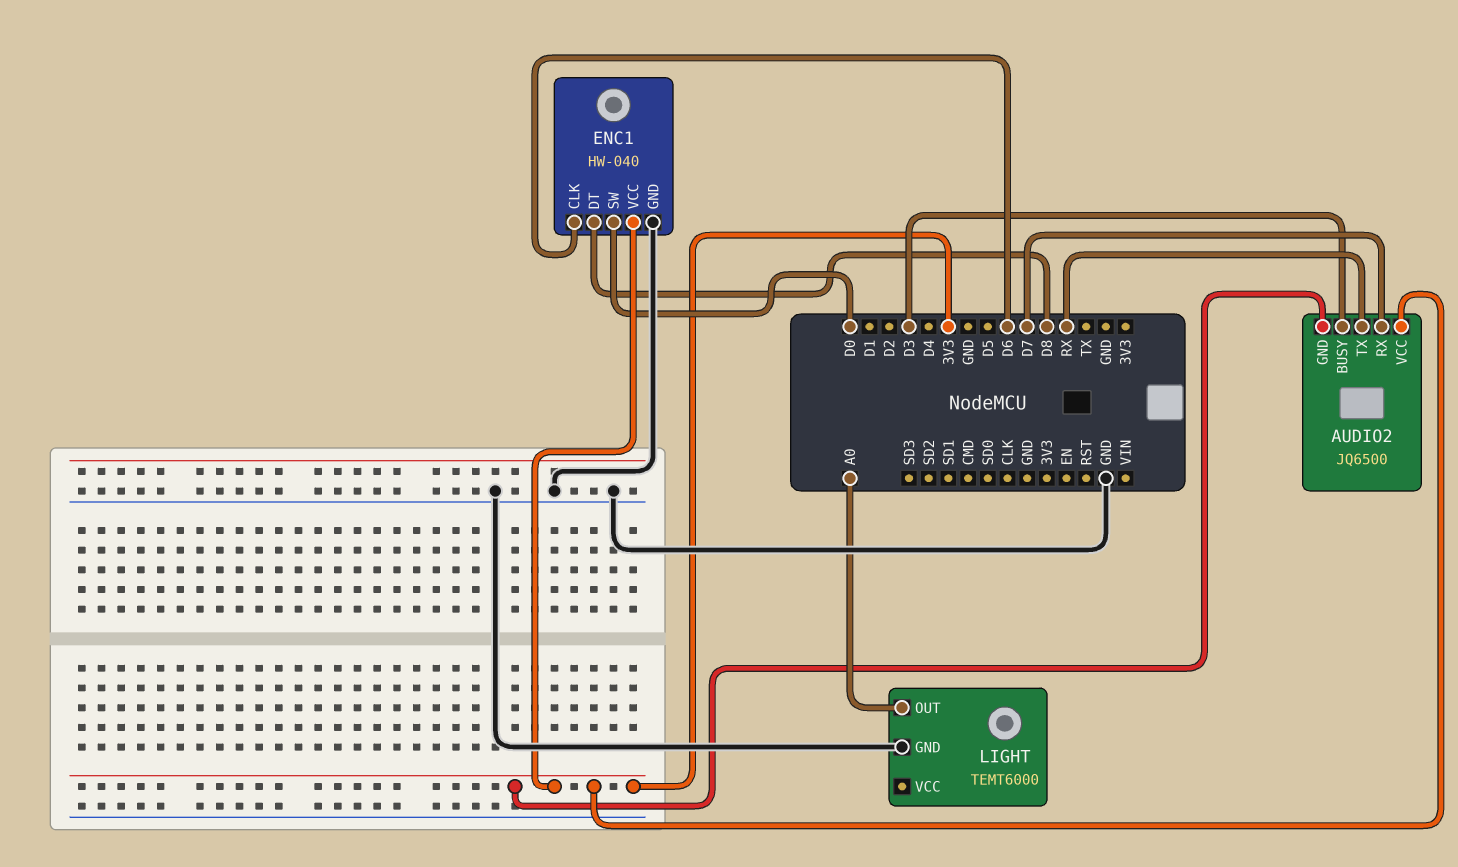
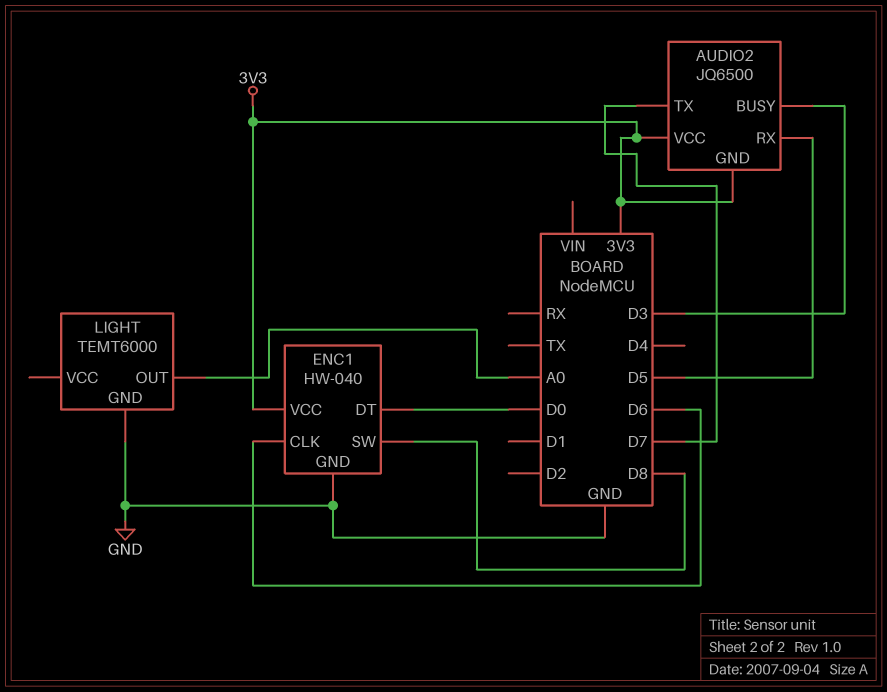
AUDIO2 pin RX: D7 -> D5
AUDIO2 pin TX: RX -> D7
ENC1 pin DT: D8 -> D0
ENC1 pin SW: D0 -> D8

